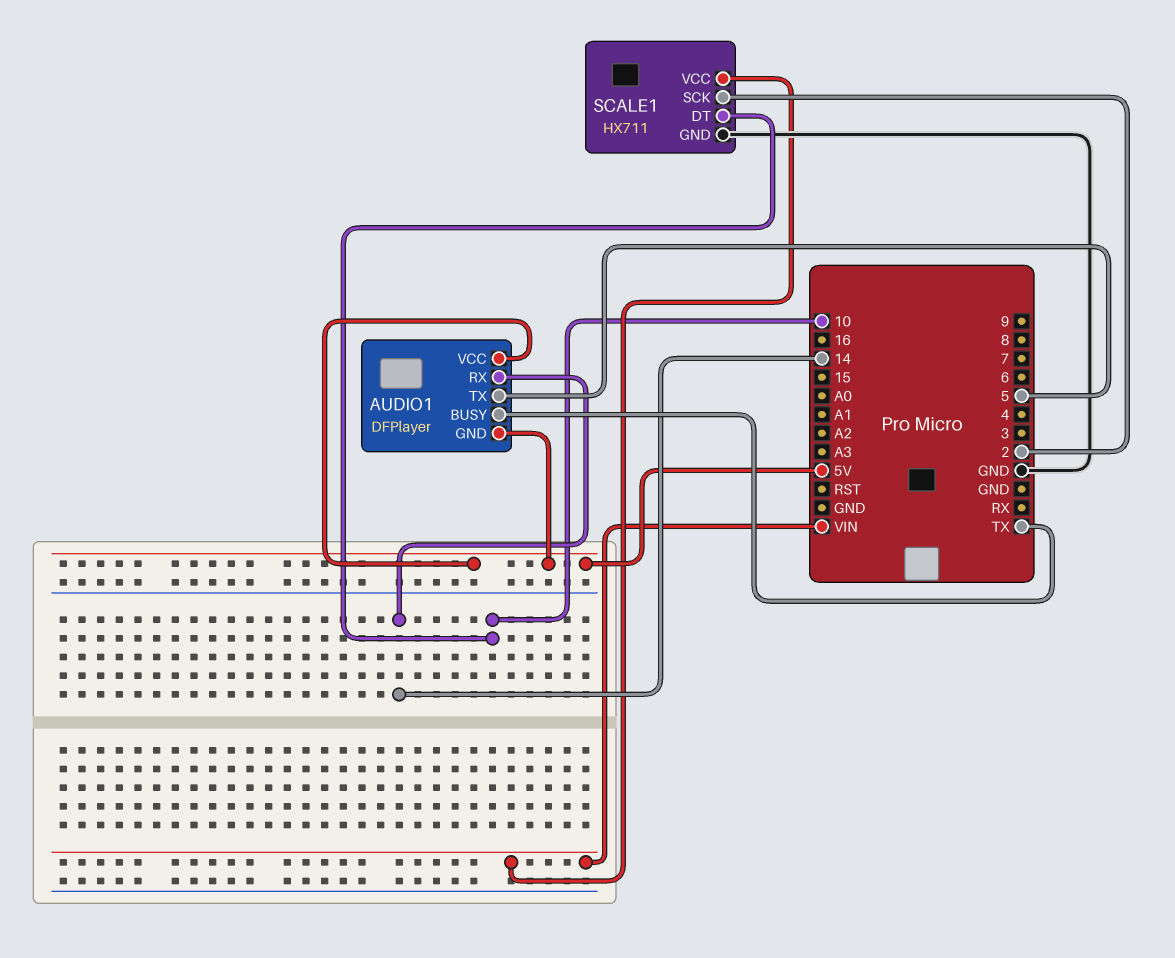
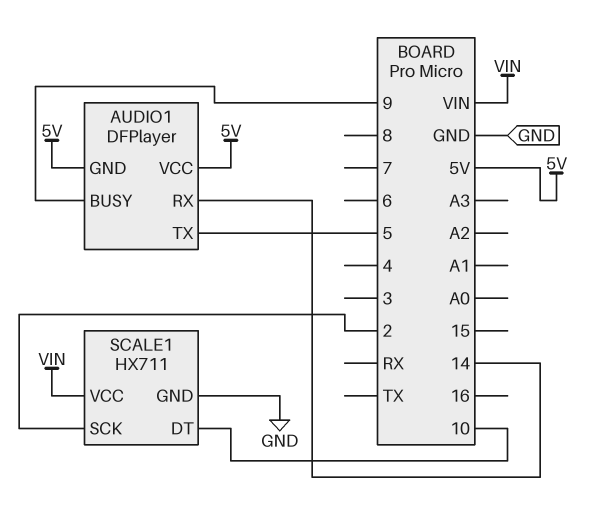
AUDIO1 pin BUSY: TX -> 9

